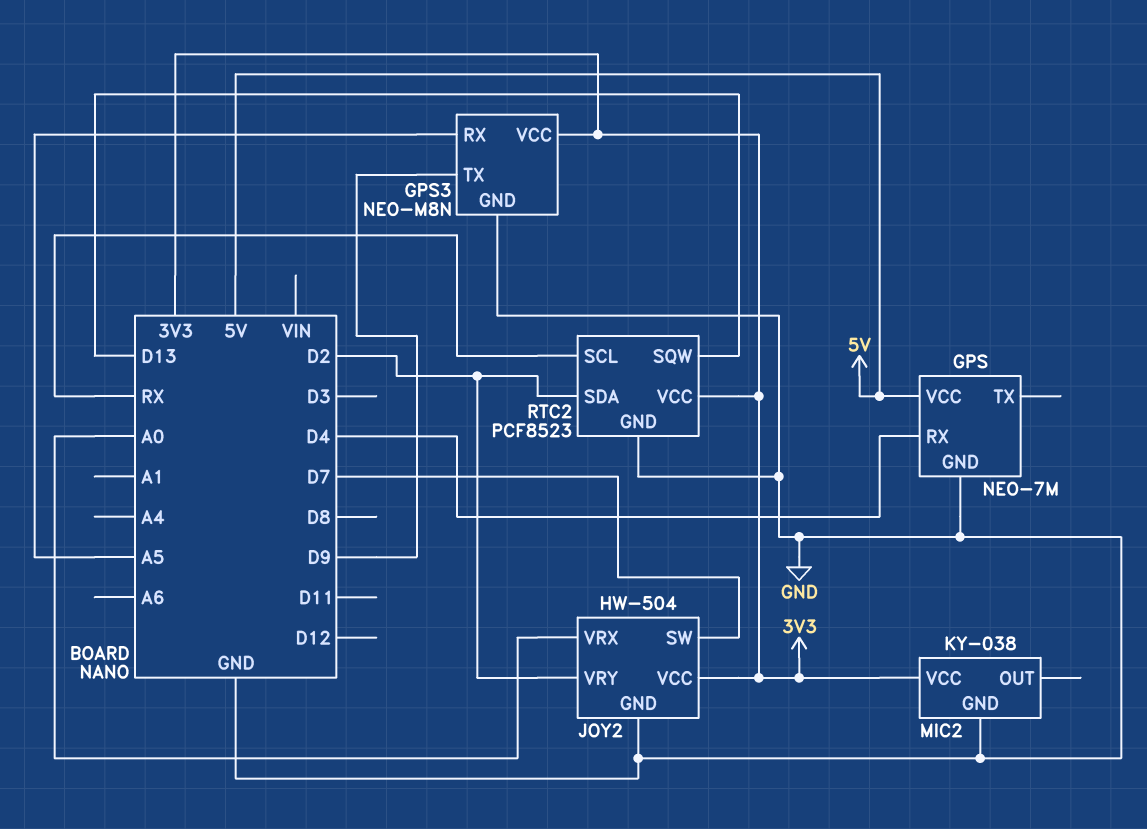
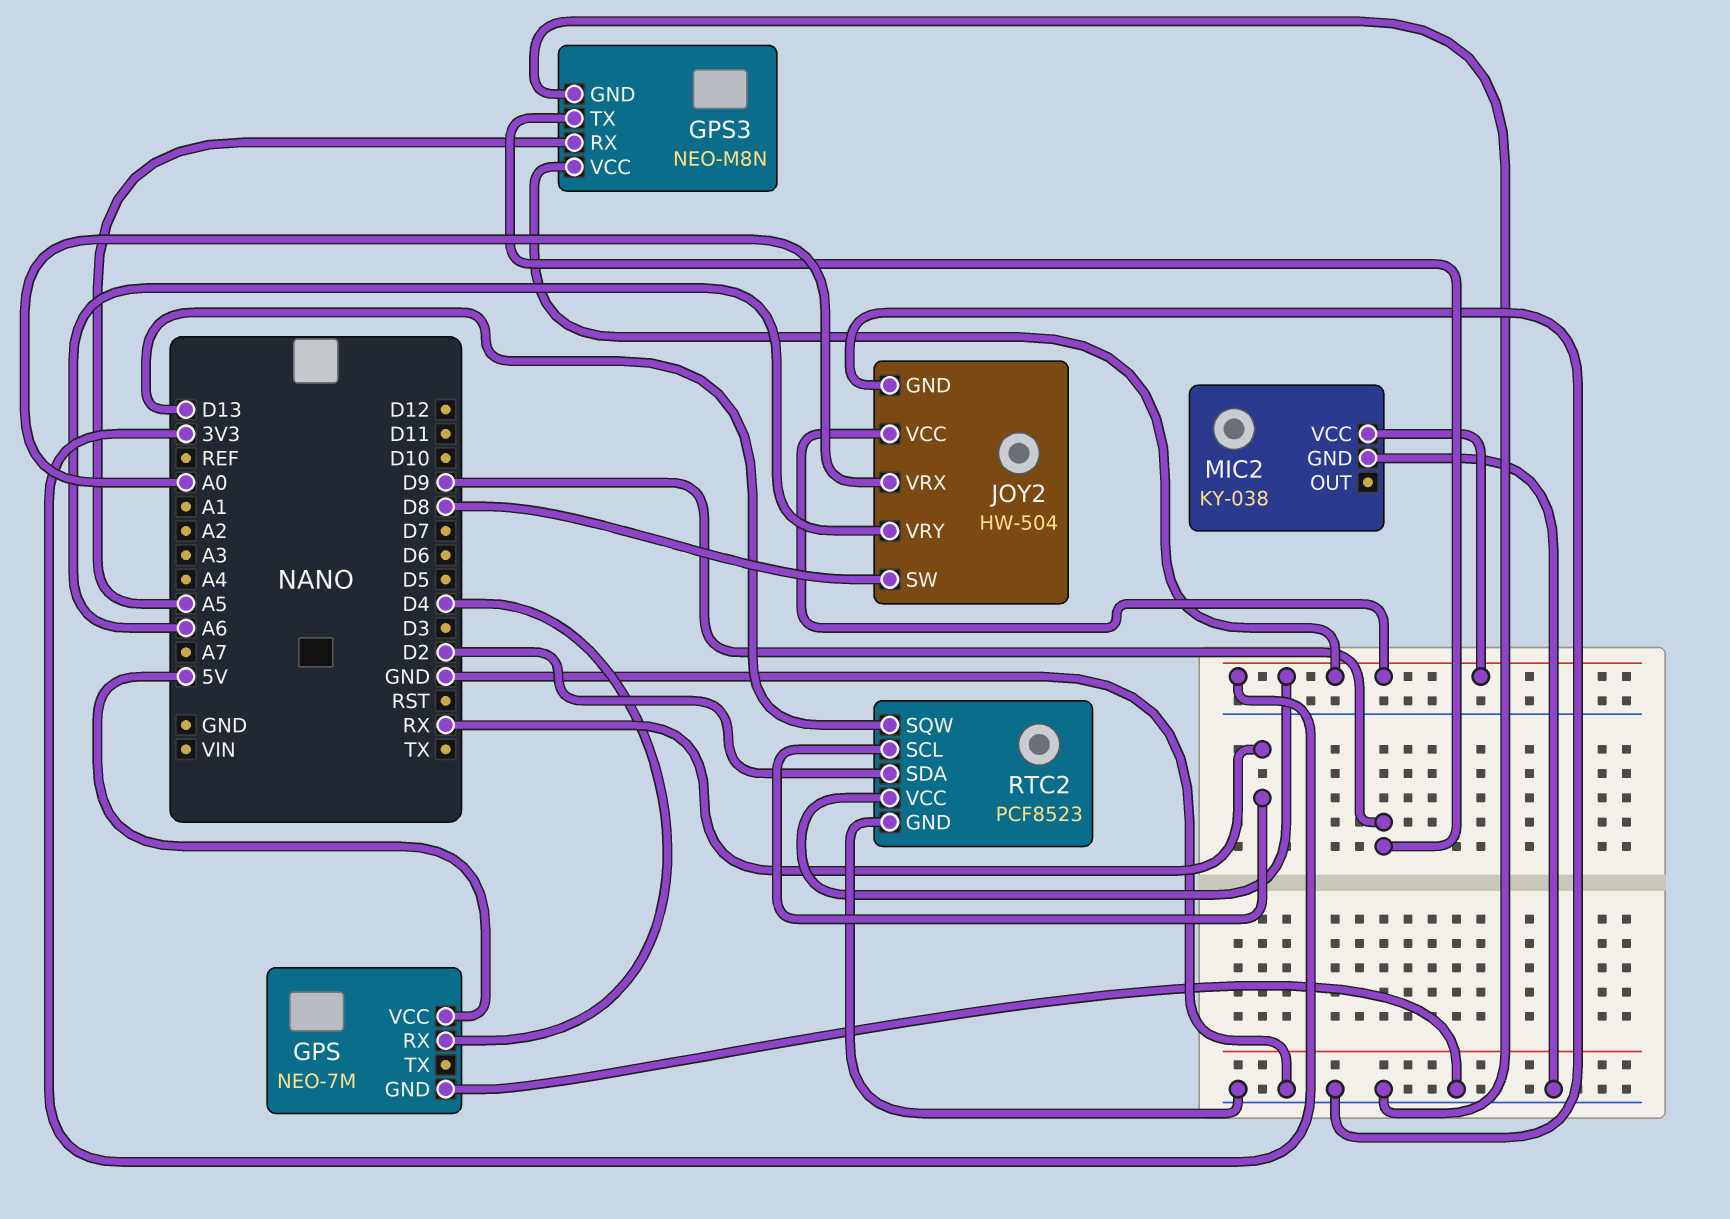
JOY2 pin SW: D7 -> D8
JOY2 pin VRY: D2 -> A6

